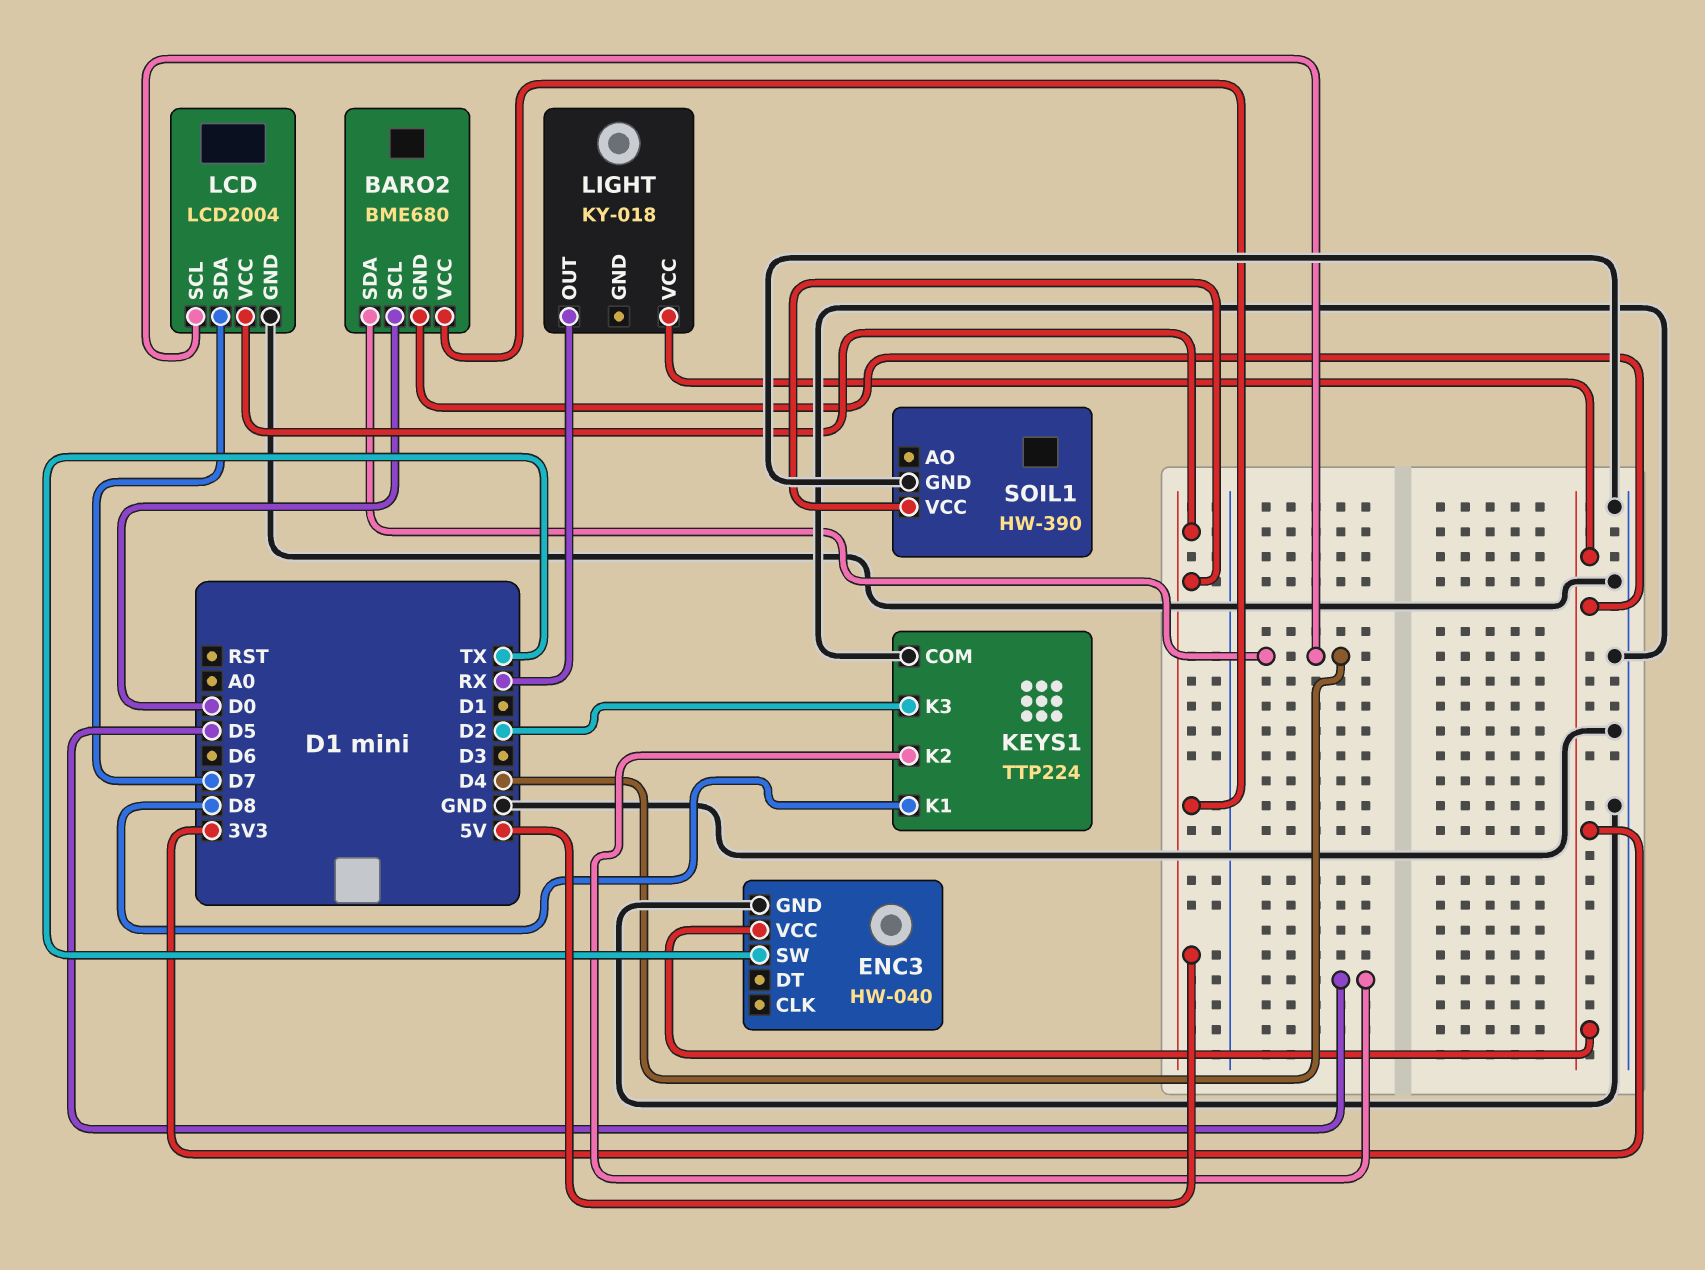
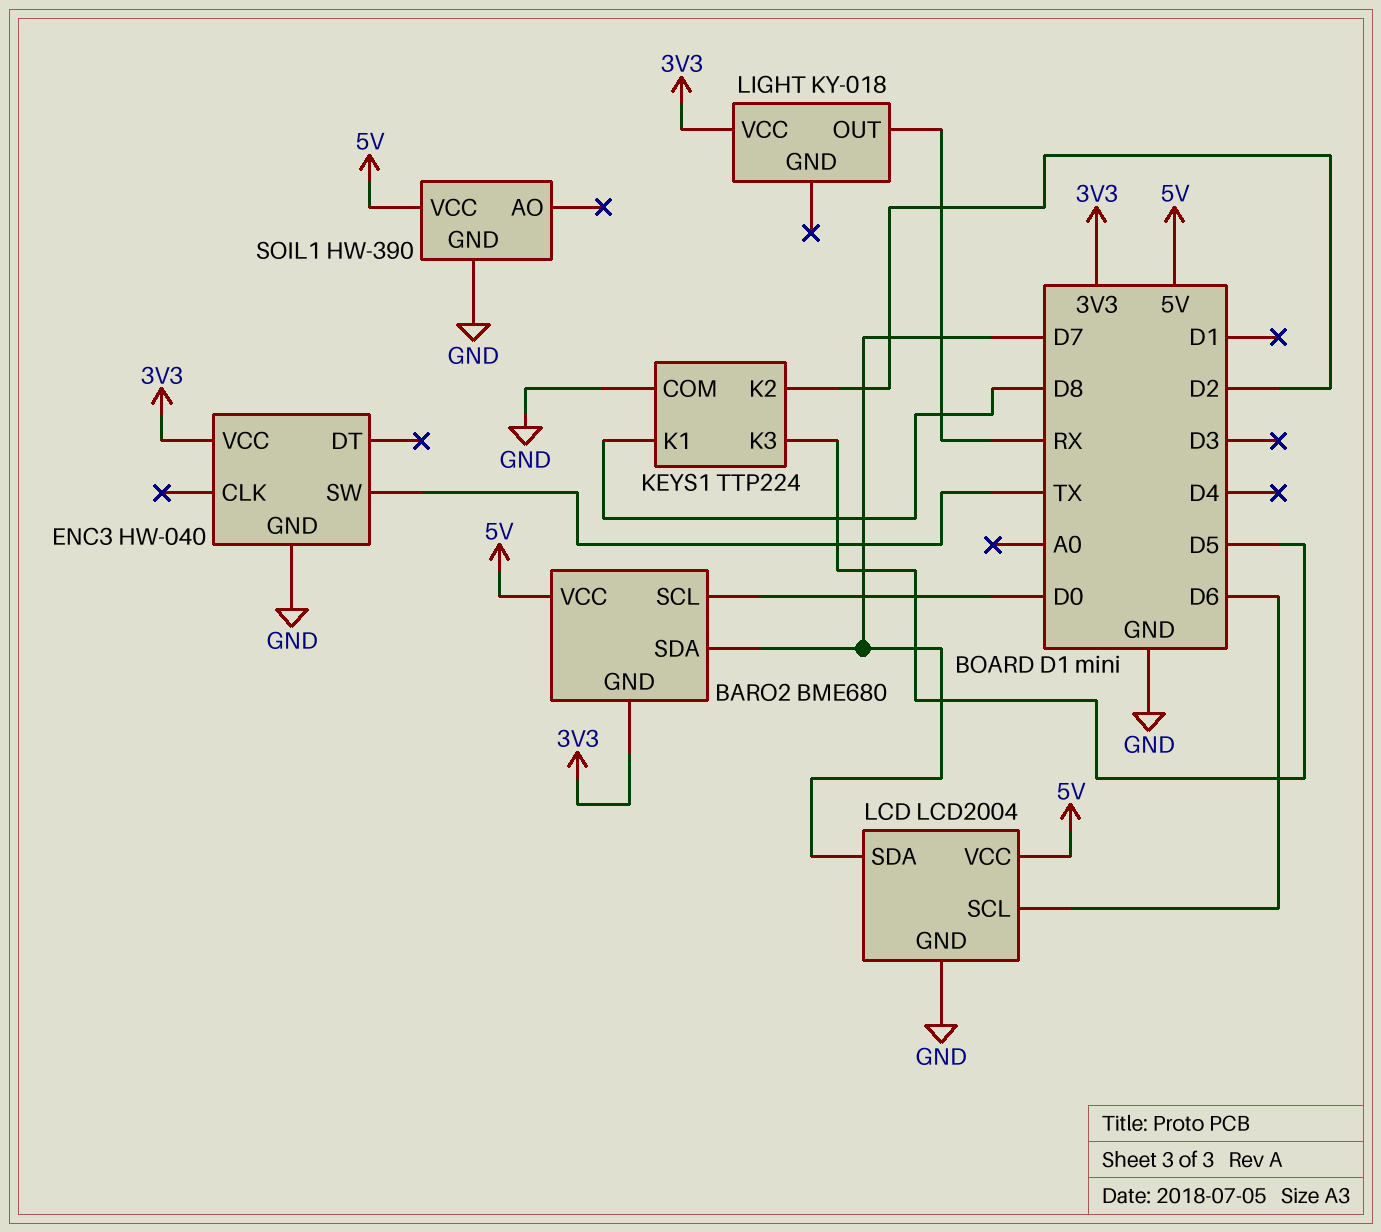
BARO2 pin SDA: D4 -> D7
KEYS1 pin K2: D5 -> D2
KEYS1 pin K3: D2 -> D5
LCD pin SCL: D4 -> D6

